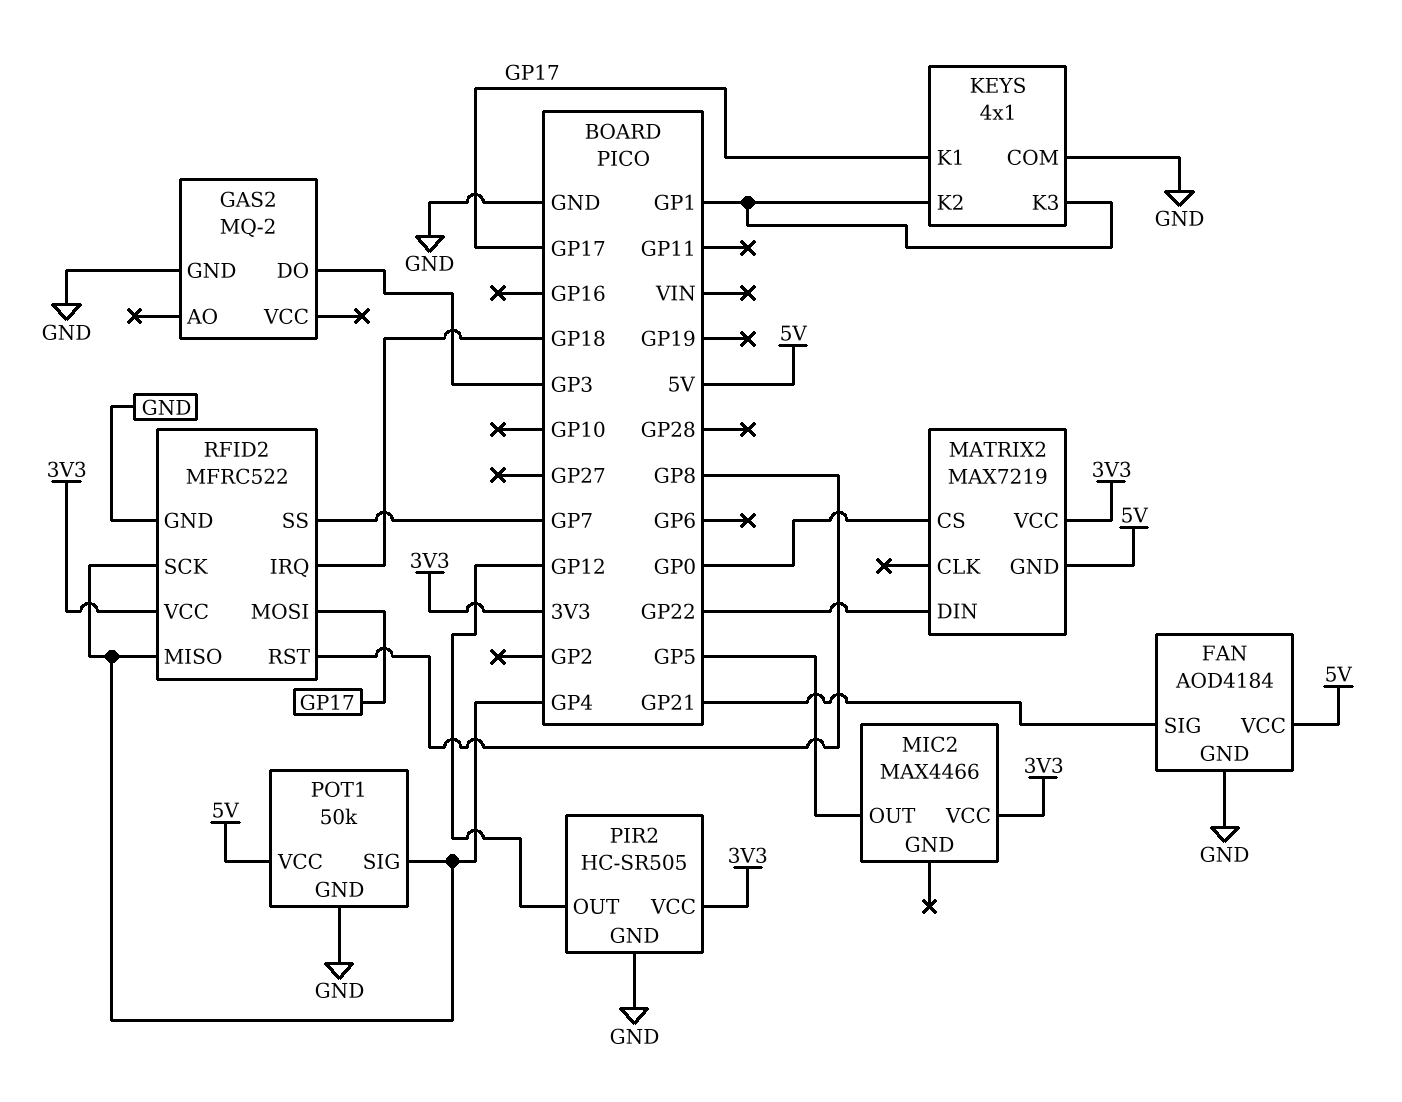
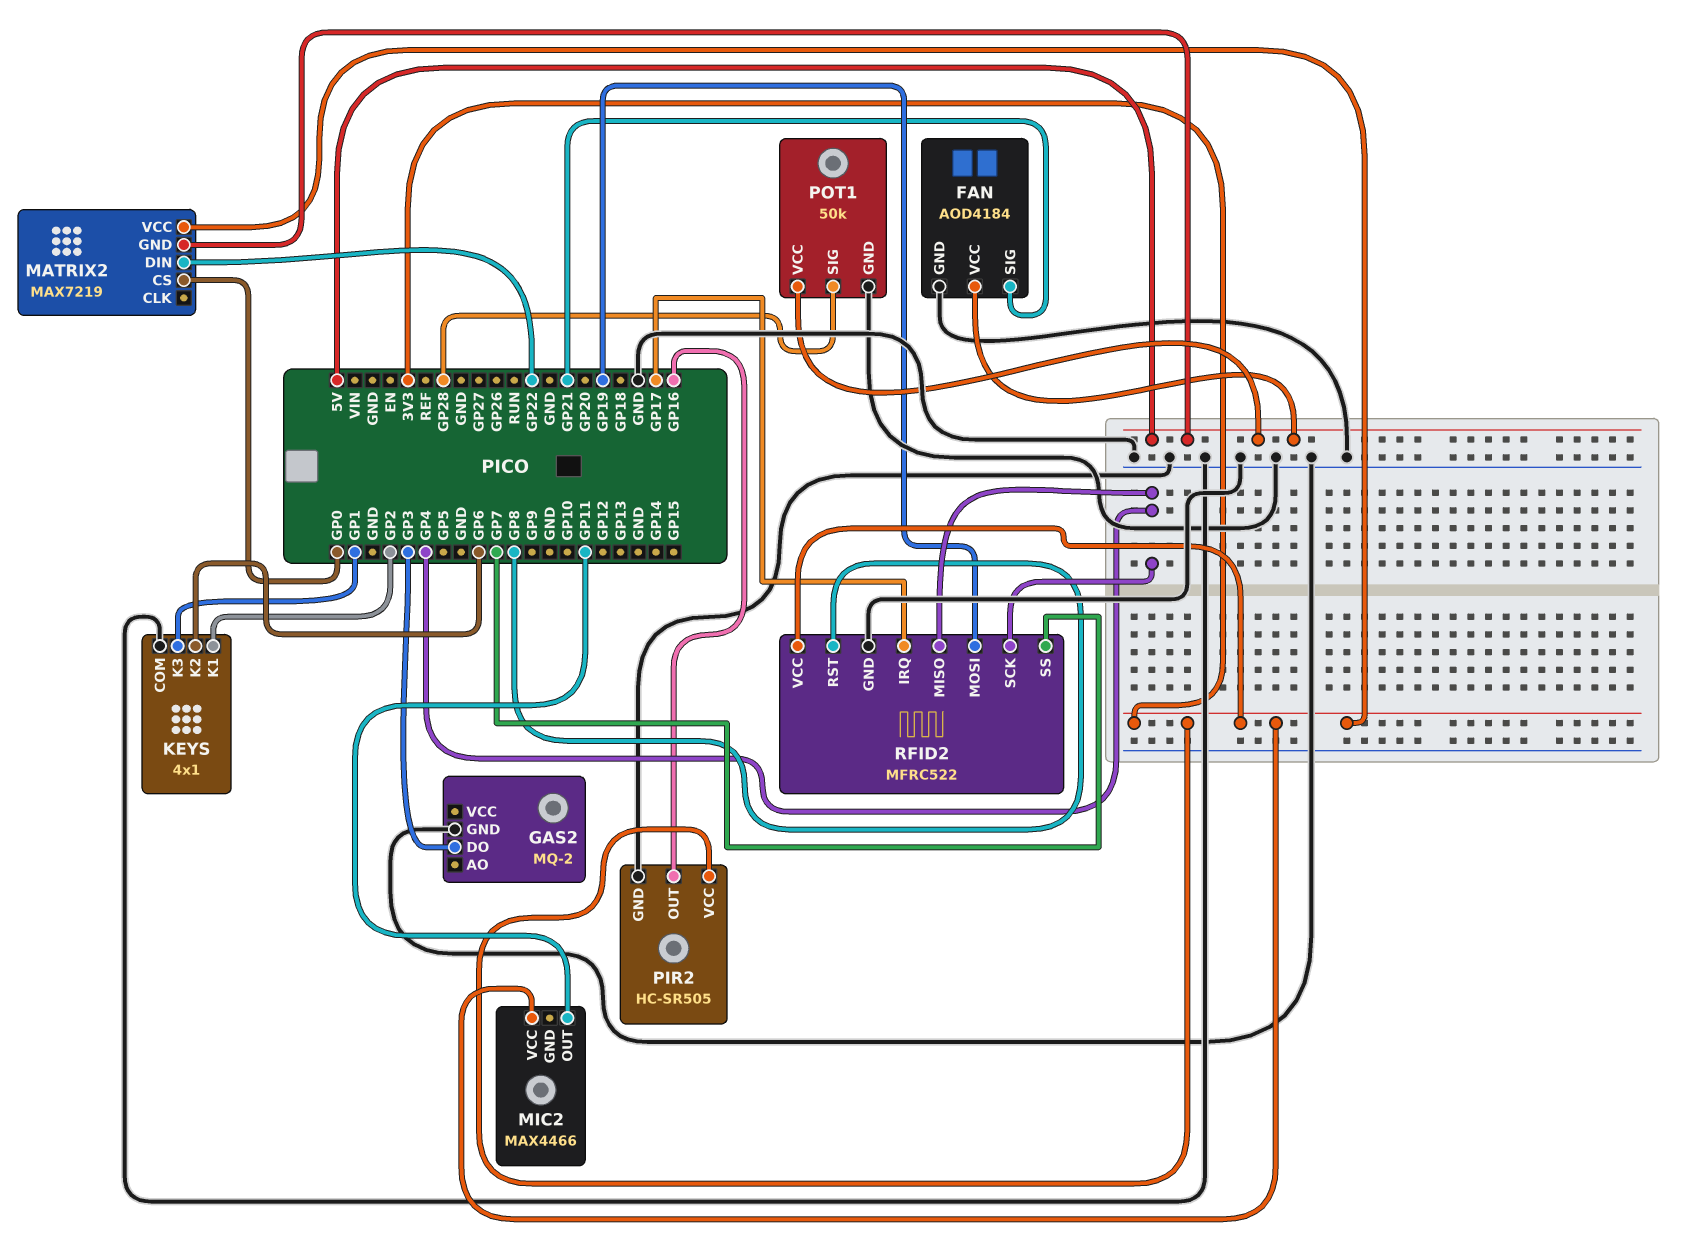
KEYS pin K1: GP17 -> GP2
KEYS pin K2: GP1 -> GP6
MIC2 pin OUT: GP5 -> GP11
PIR2 pin OUT: GP12 -> GP16
POT1 pin SIG: GP4 -> GP28
RFID2 pin IRQ: GP18 -> GP17
RFID2 pin MOSI: GP17 -> GP19

